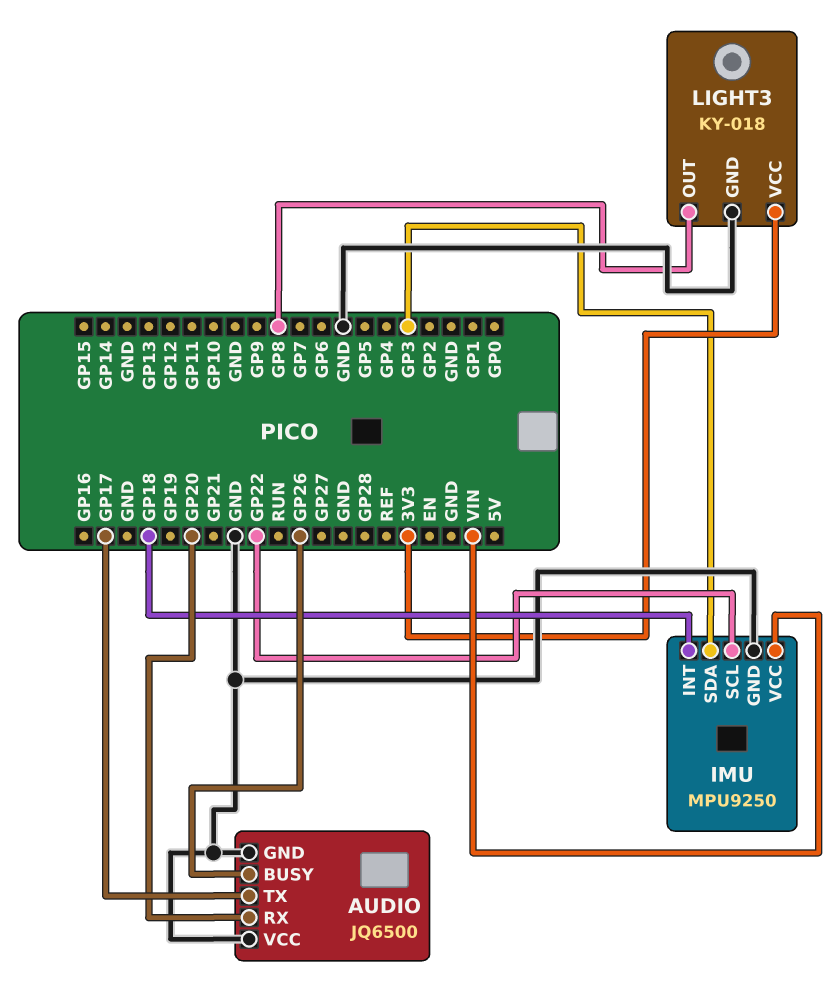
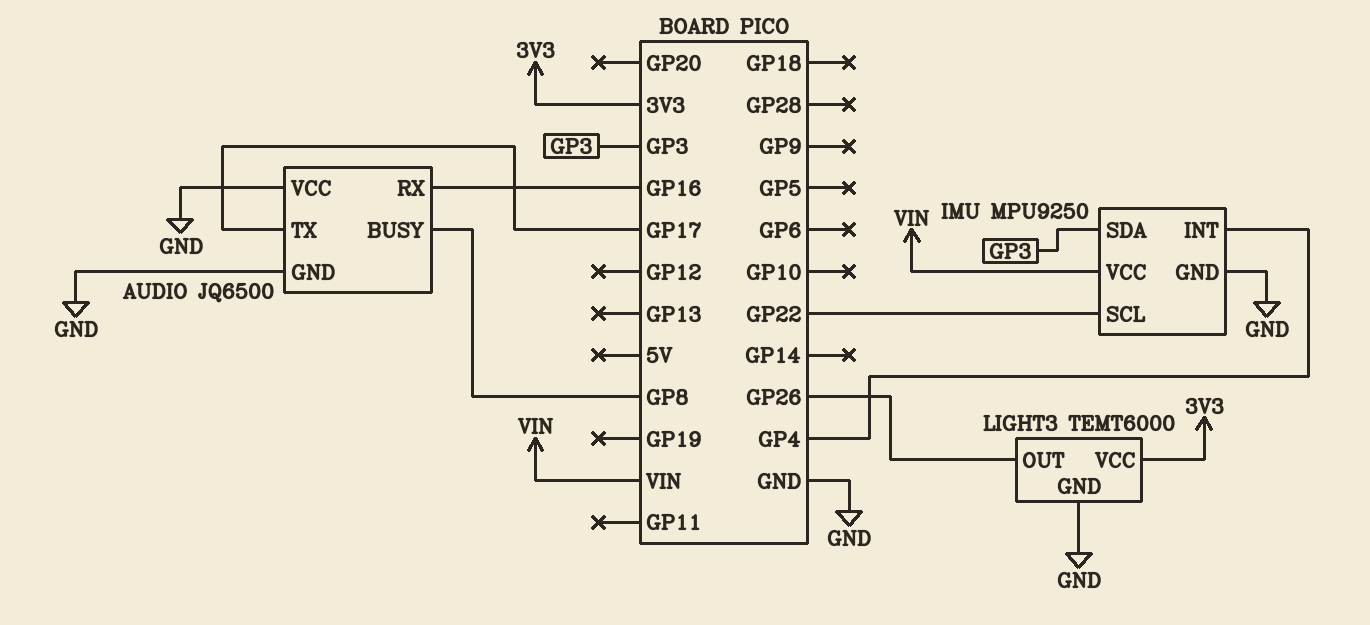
AUDIO pin BUSY: GP26 -> GP8
AUDIO pin RX: GP20 -> GP16
IMU pin INT: GP18 -> GP4
LIGHT3: KY-018 -> TEMT6000
LIGHT3 pin OUT: GP8 -> GP26

